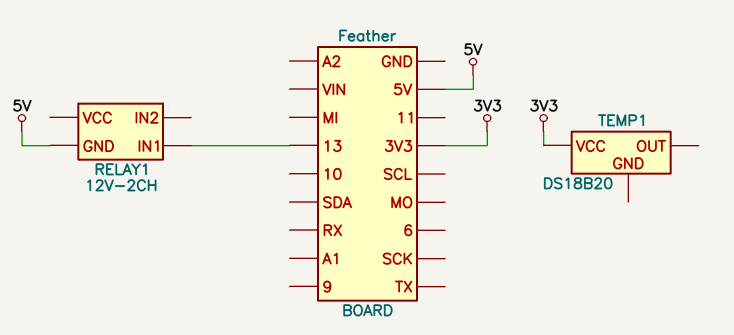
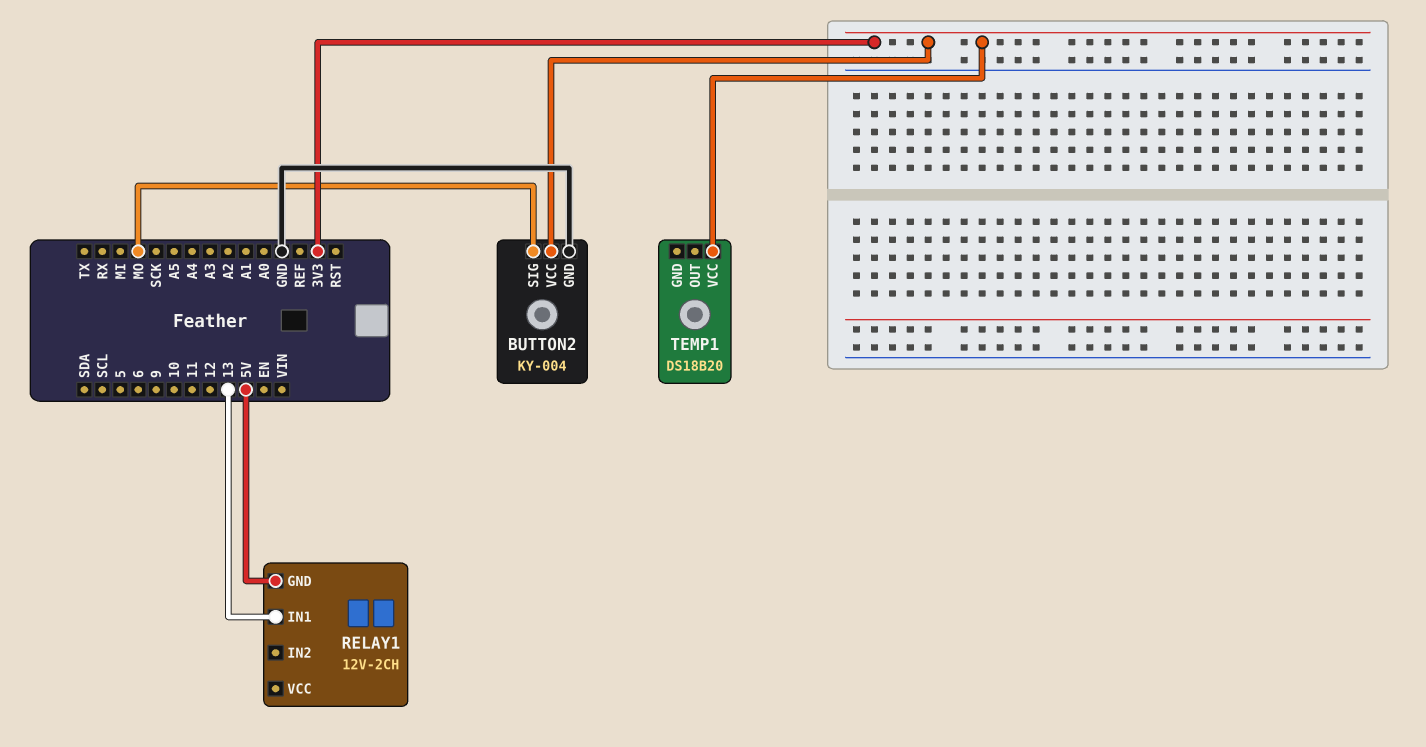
BUTTON2: none -> KY-004
BUTTON2 pin GND: none -> GND
BUTTON2 pin SIG: none -> MO
BUTTON2 pin VCC: none -> 3V3

